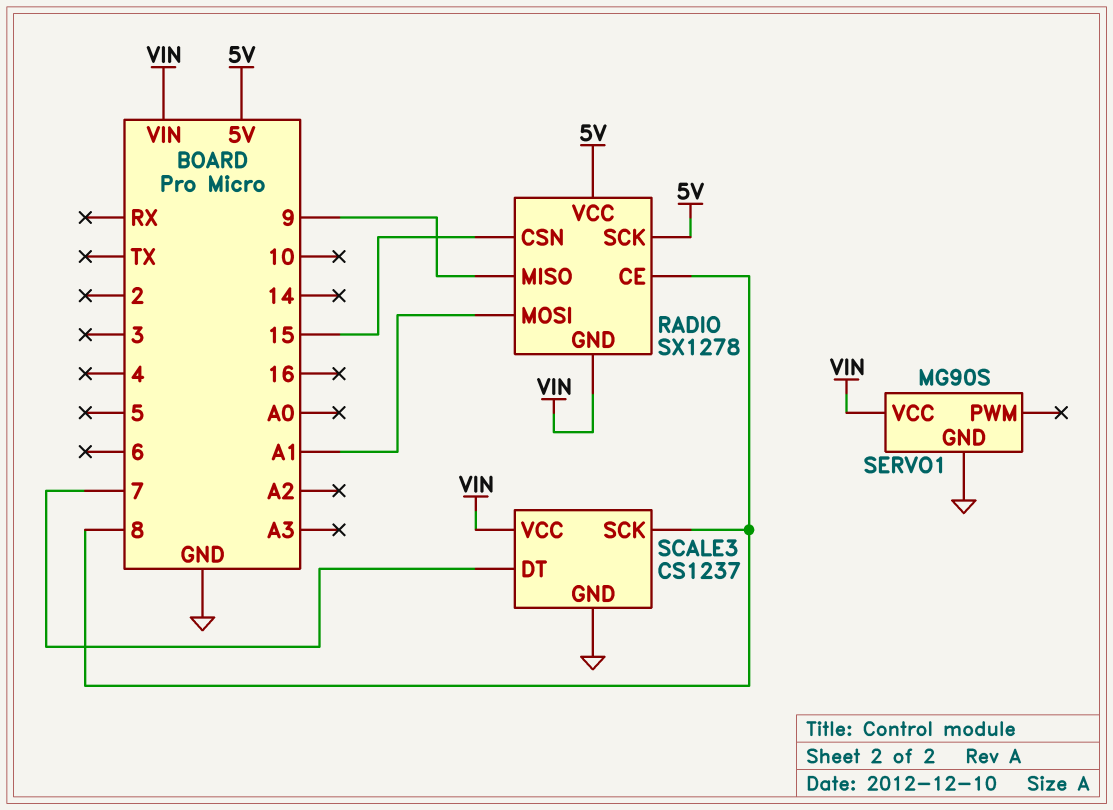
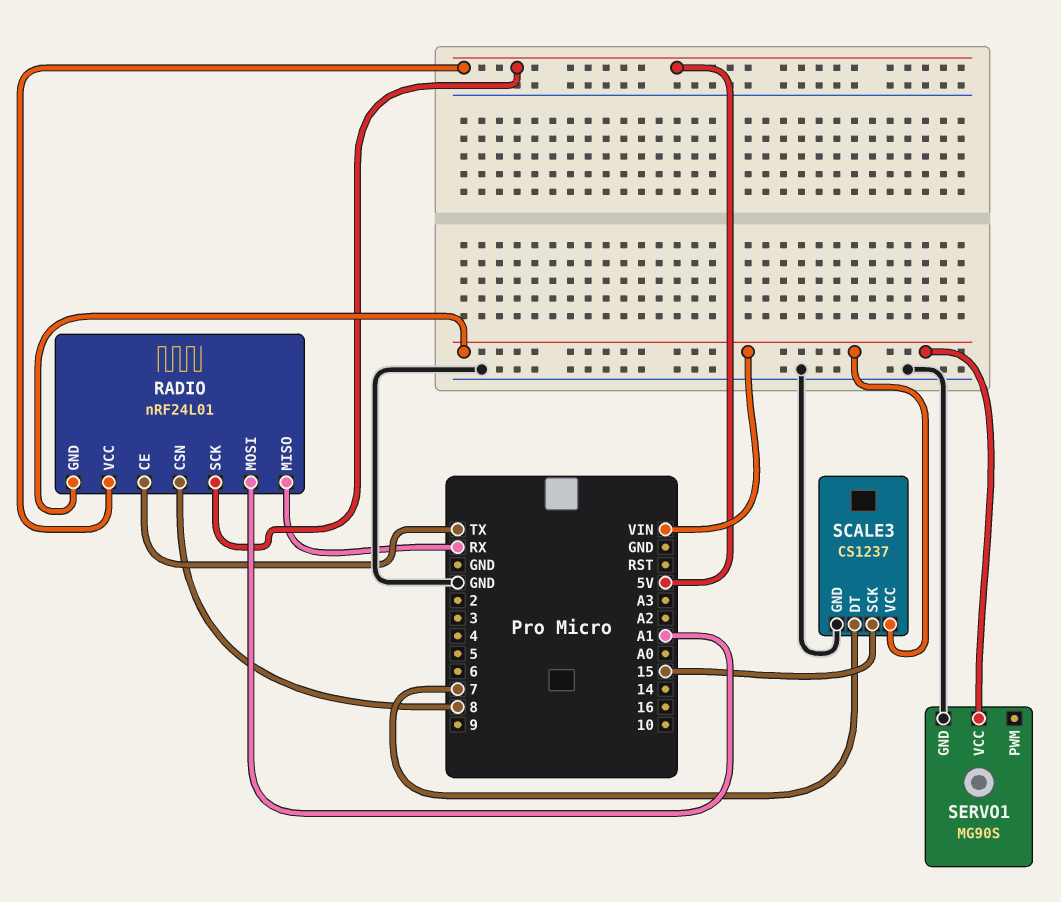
RADIO: SX1278 -> nRF24L01
RADIO pin CE: 8 -> TX
RADIO pin CSN: 15 -> 8
RADIO pin MISO: 9 -> RX
SCALE3 pin SCK: 8 -> 15

